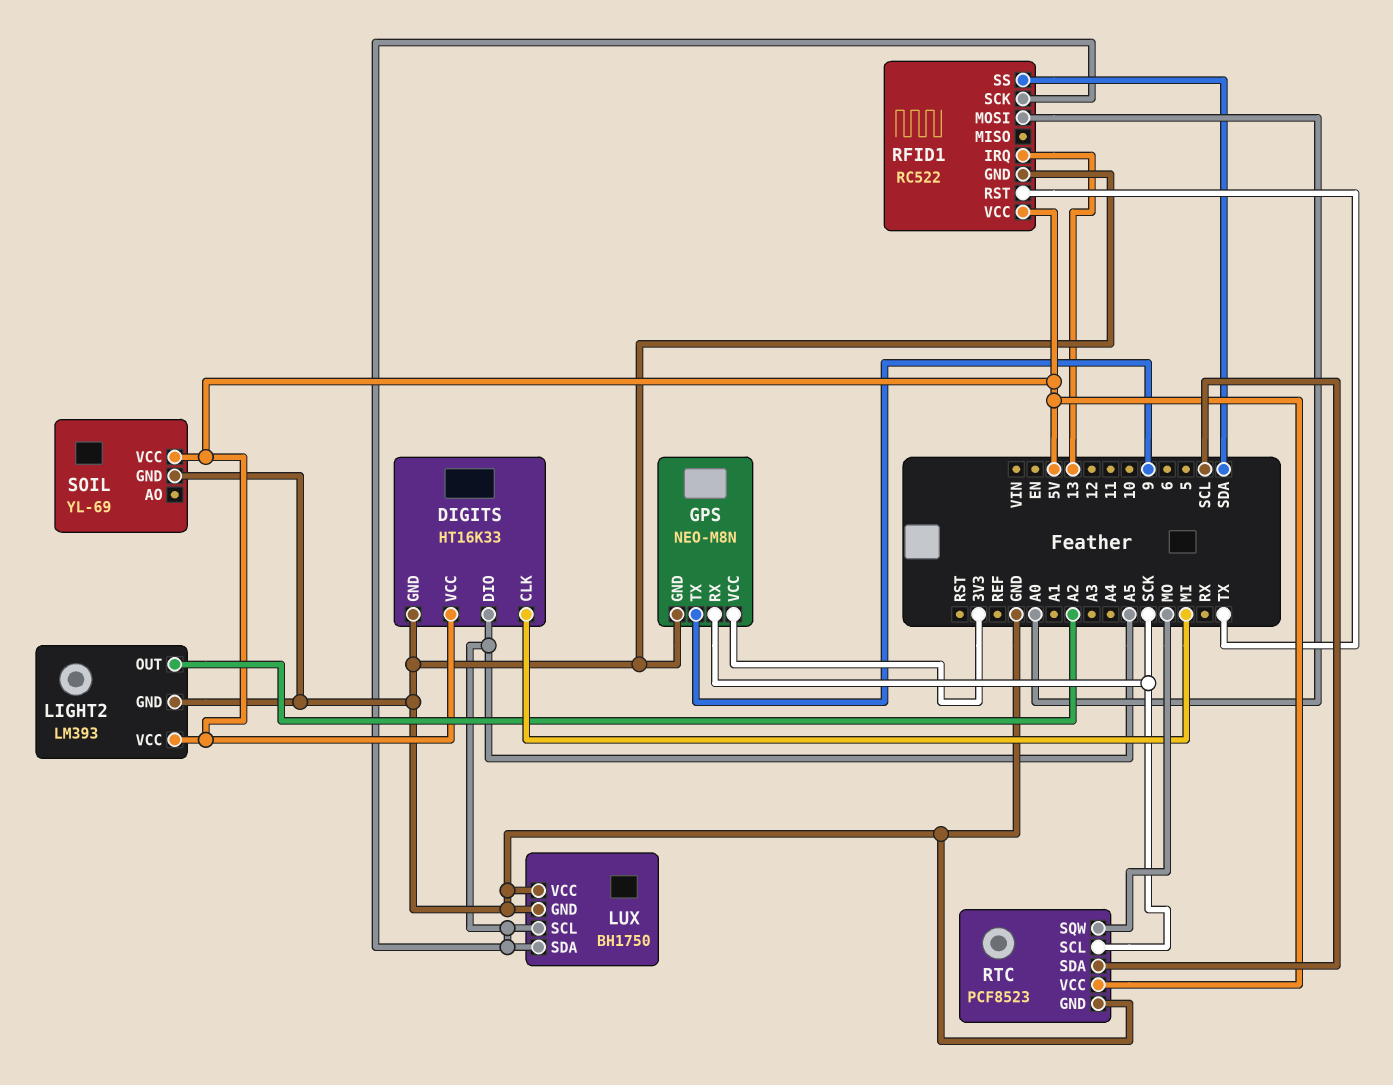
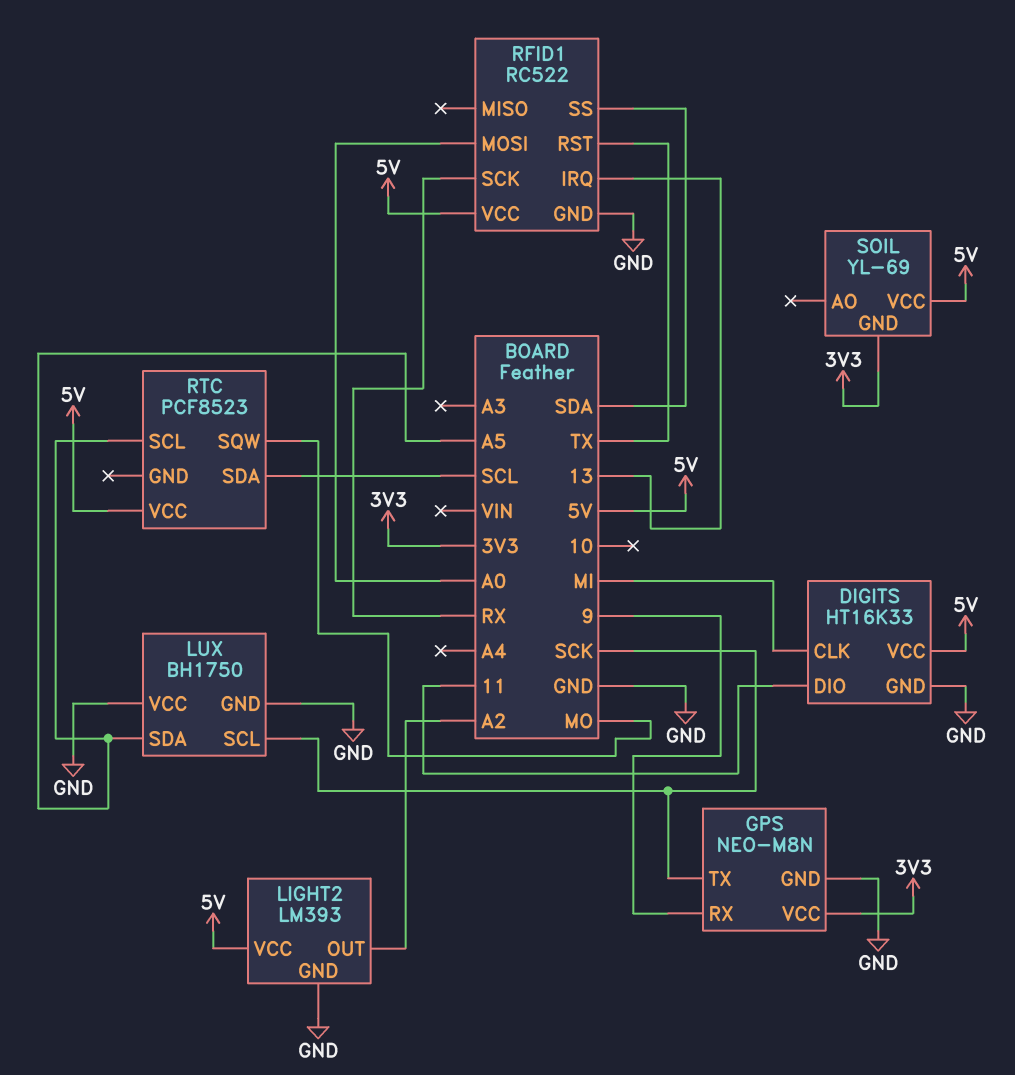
DIGITS pin DIO: A5 -> 11
GPS pin RX: SCK -> 9
GPS pin TX: 9 -> SCK
LUX pin SCL: A5 -> SCK
RFID1 pin SCK: A5 -> RX
RTC pin GND: GND -> none
RTC pin SCL: SCK -> A5
SOIL pin GND: GND -> 3V3

